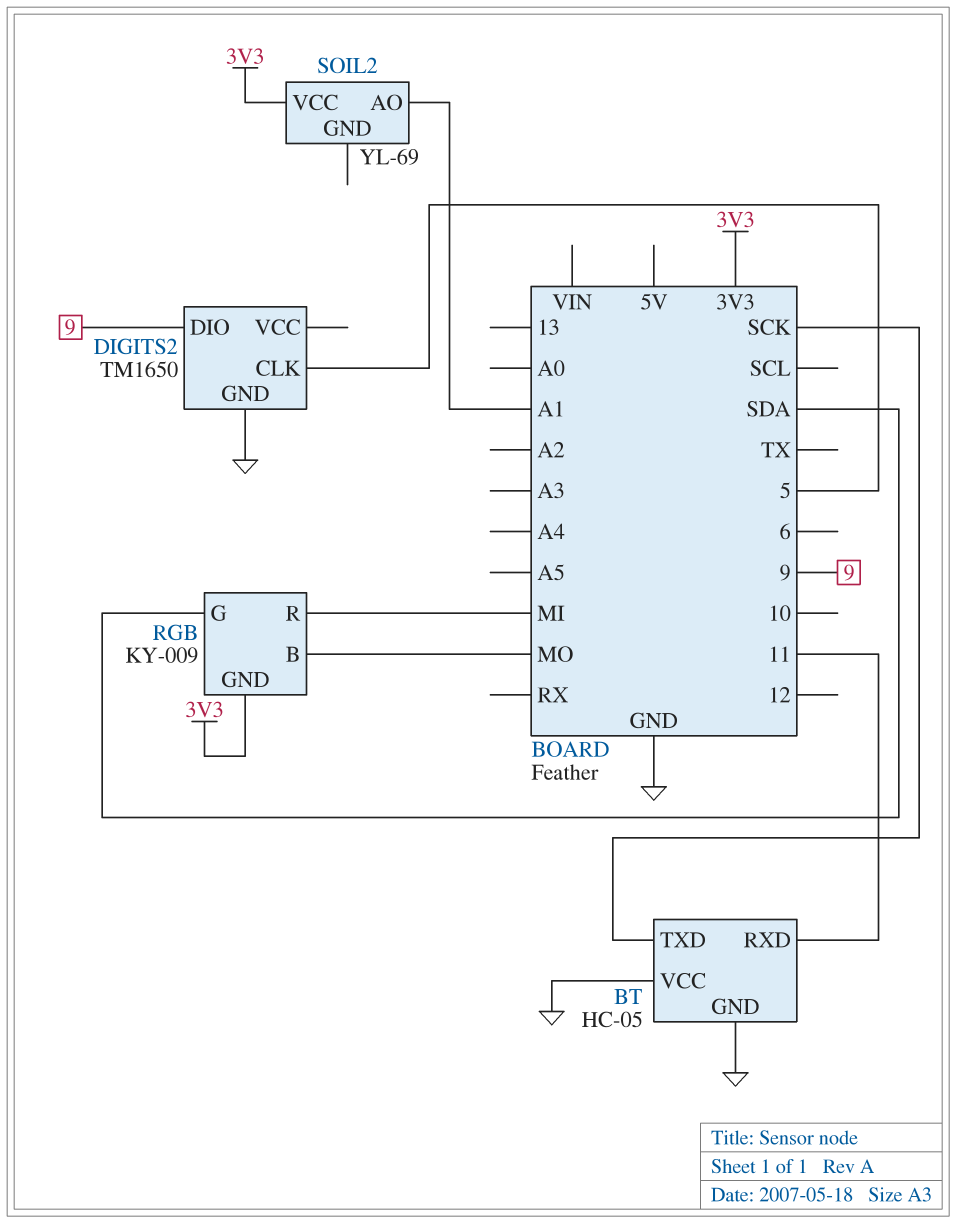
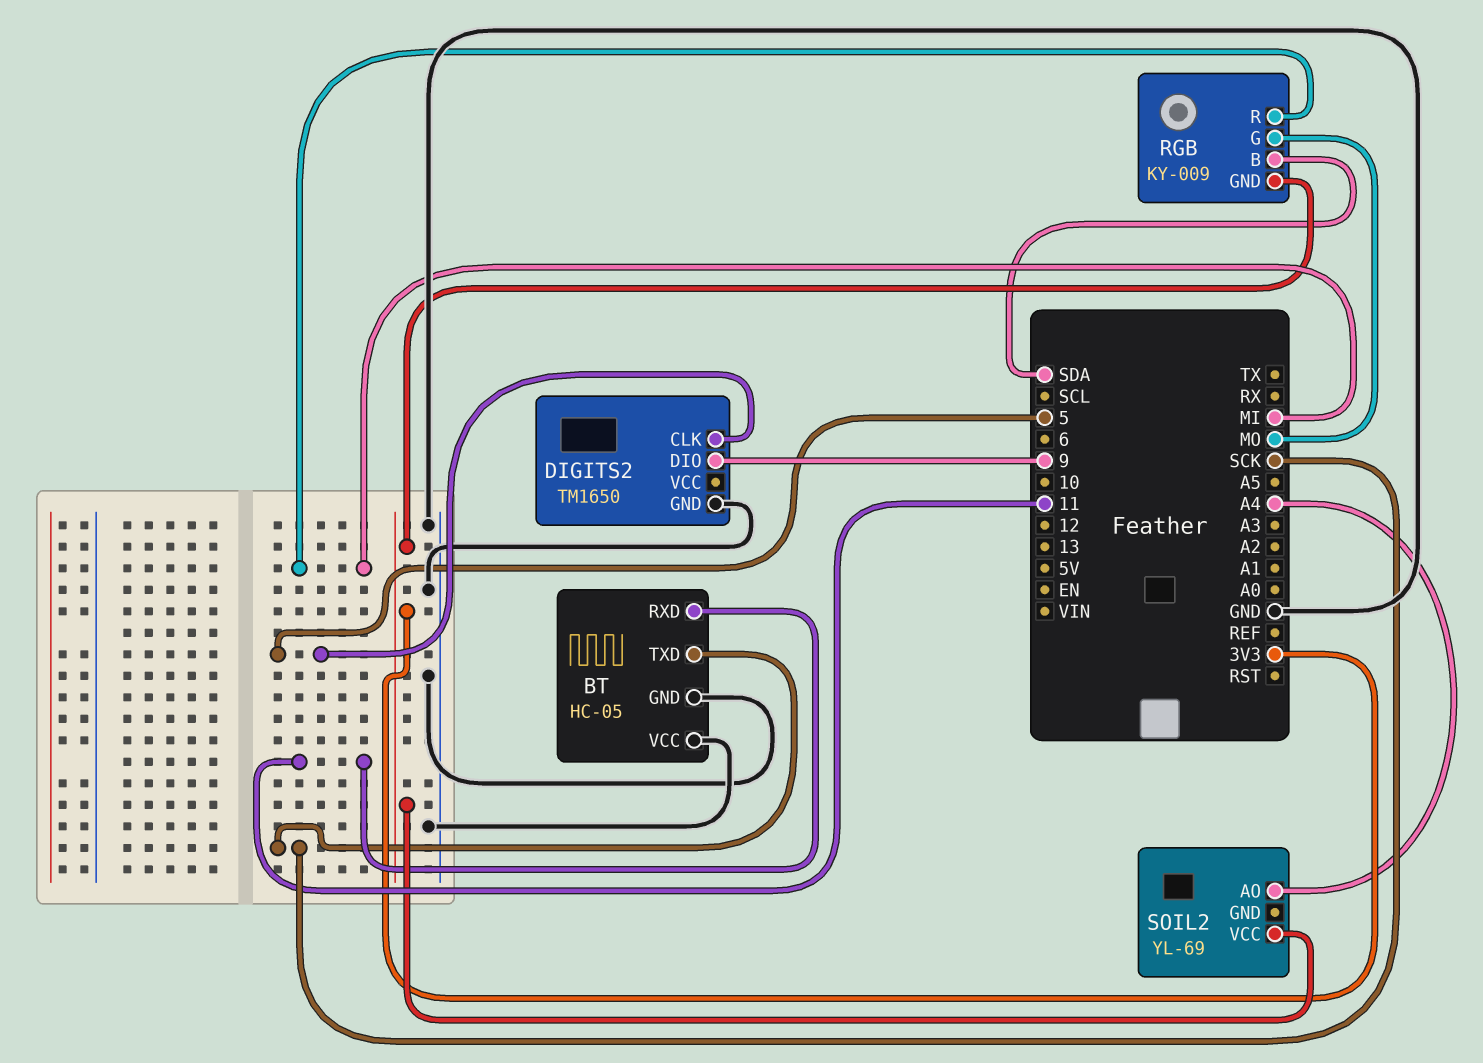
RGB pin B: MO -> SDA
RGB pin G: SDA -> MO
SOIL2 pin AO: A1 -> A4

